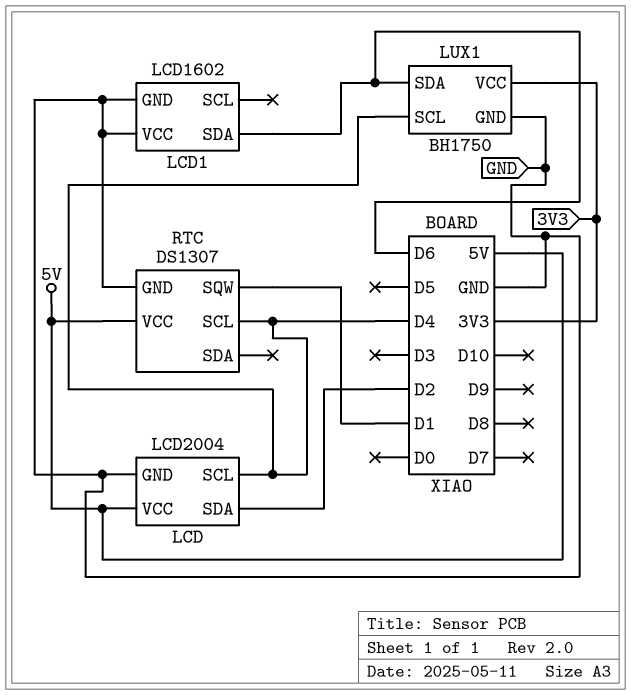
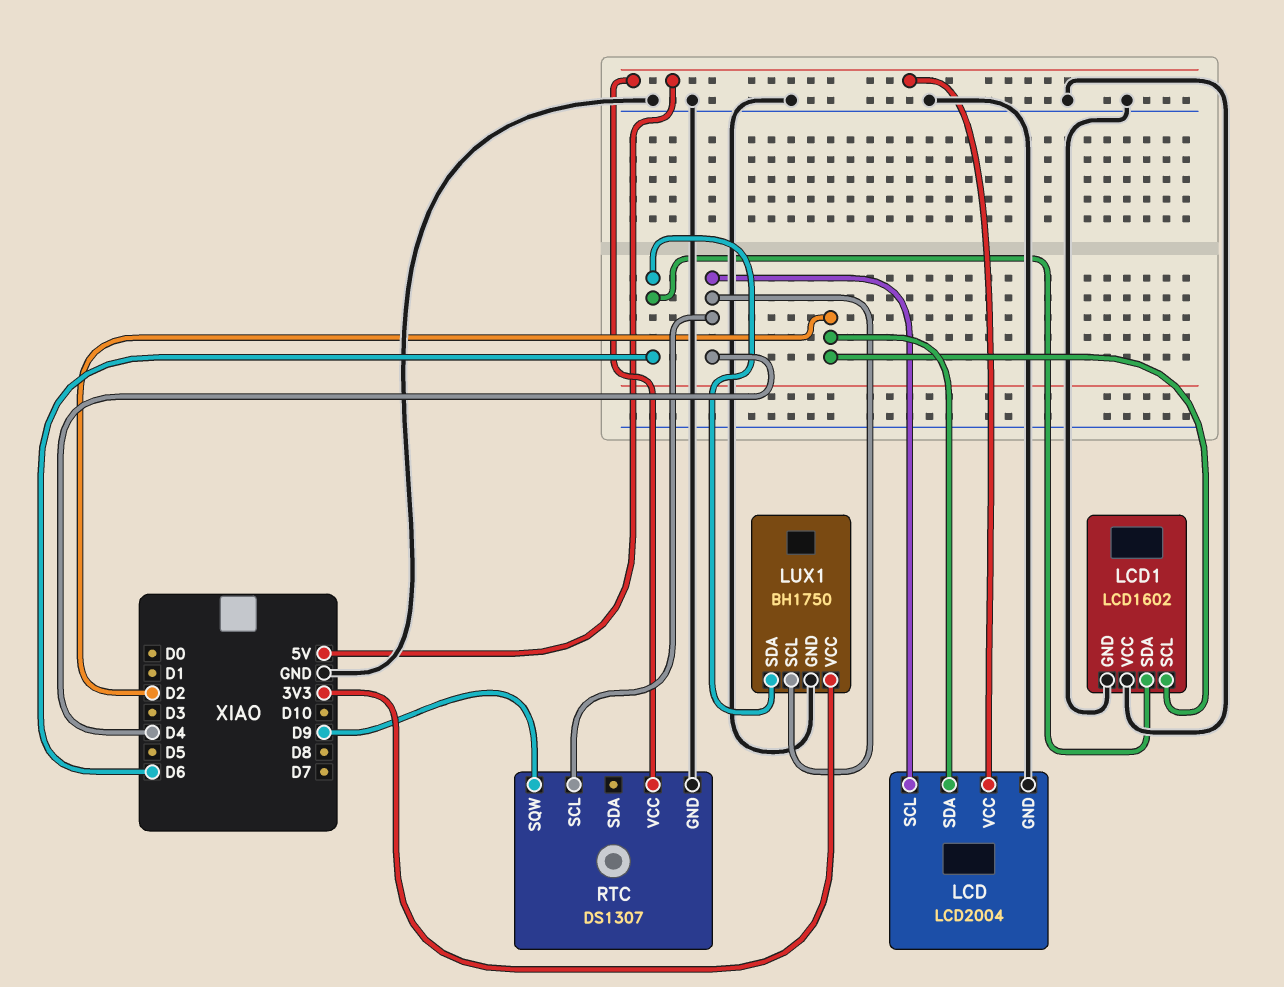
LCD1 pin SCL: none -> D2
RTC pin SQW: D1 -> D9

